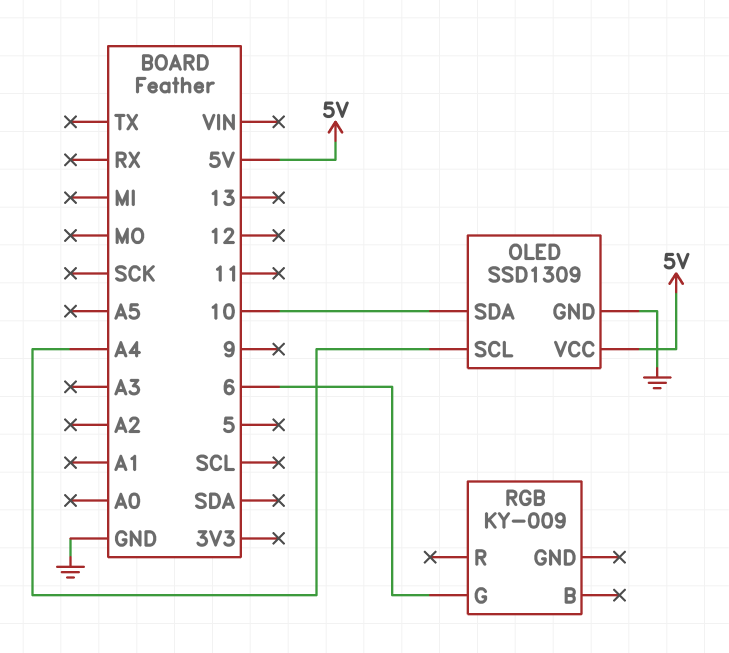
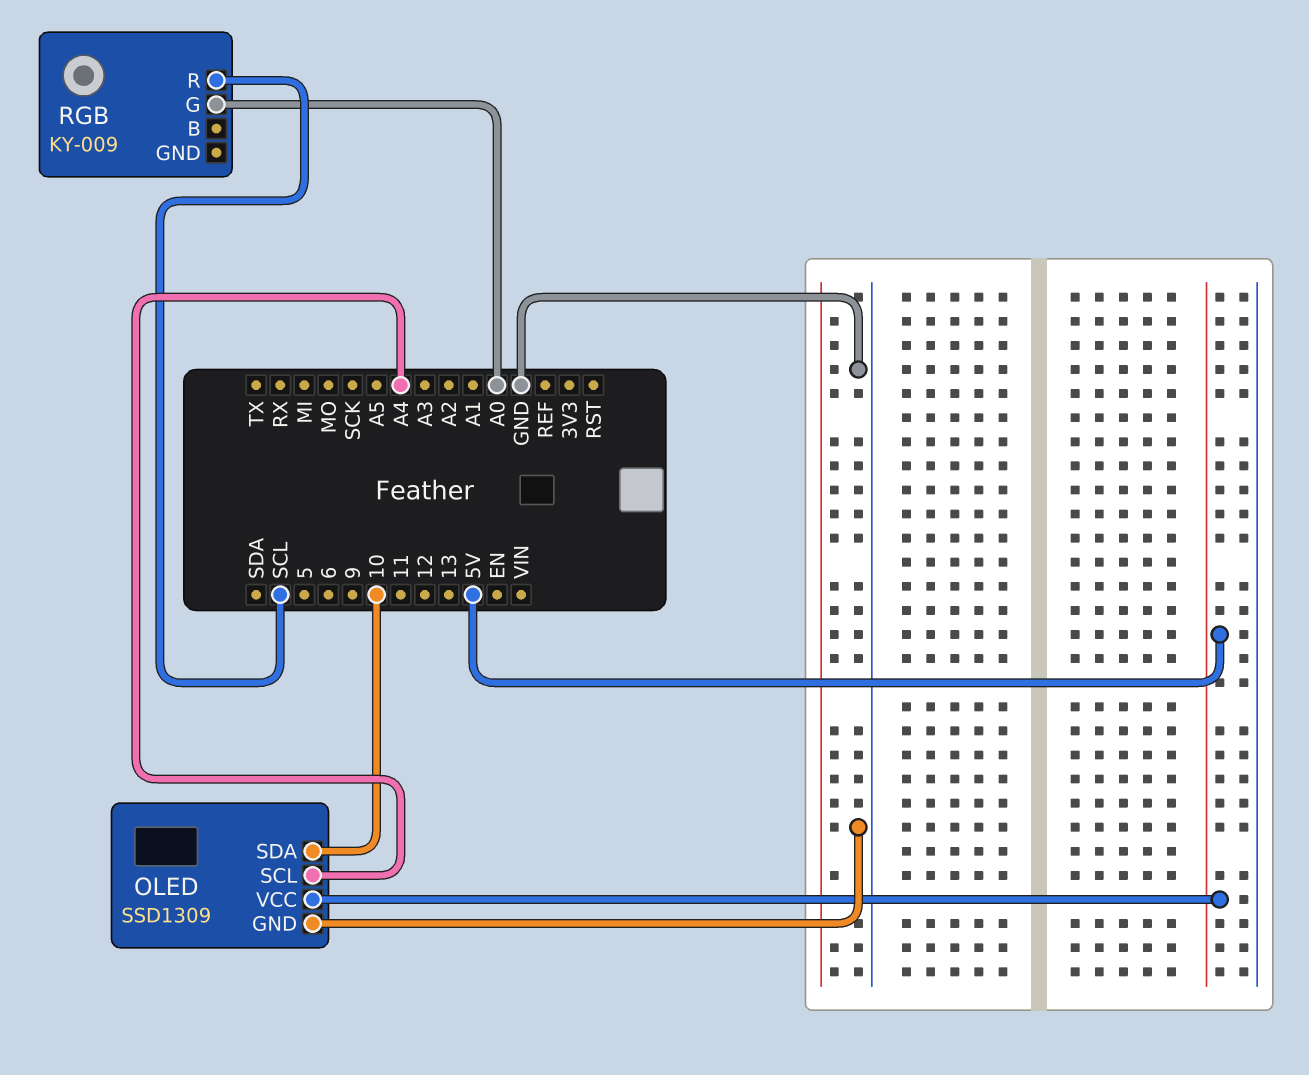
RGB pin G: 6 -> A0
RGB pin R: none -> SCL

